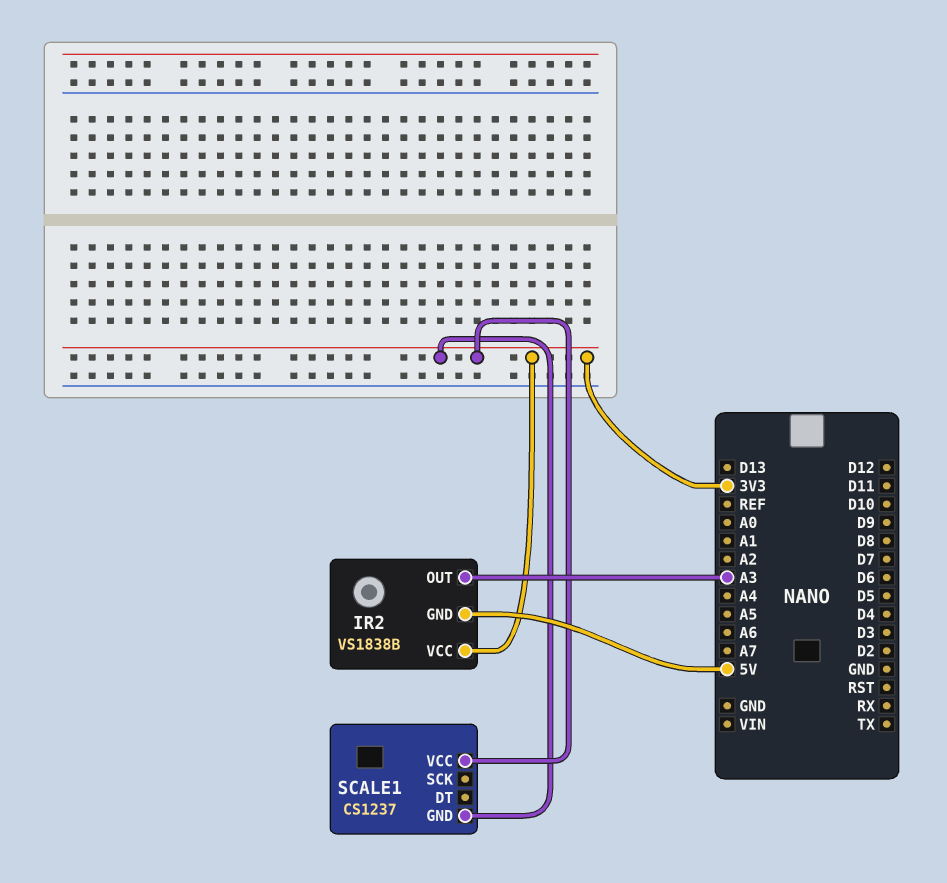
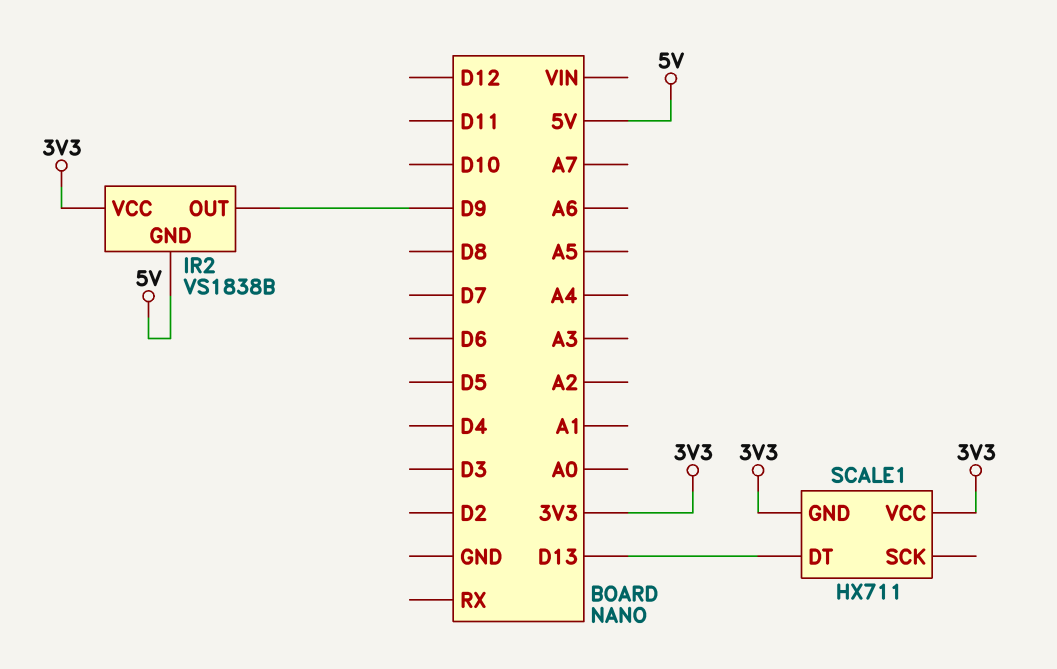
IR2 pin OUT: A3 -> D9
SCALE1: CS1237 -> HX711
SCALE1 pin DT: none -> D13

